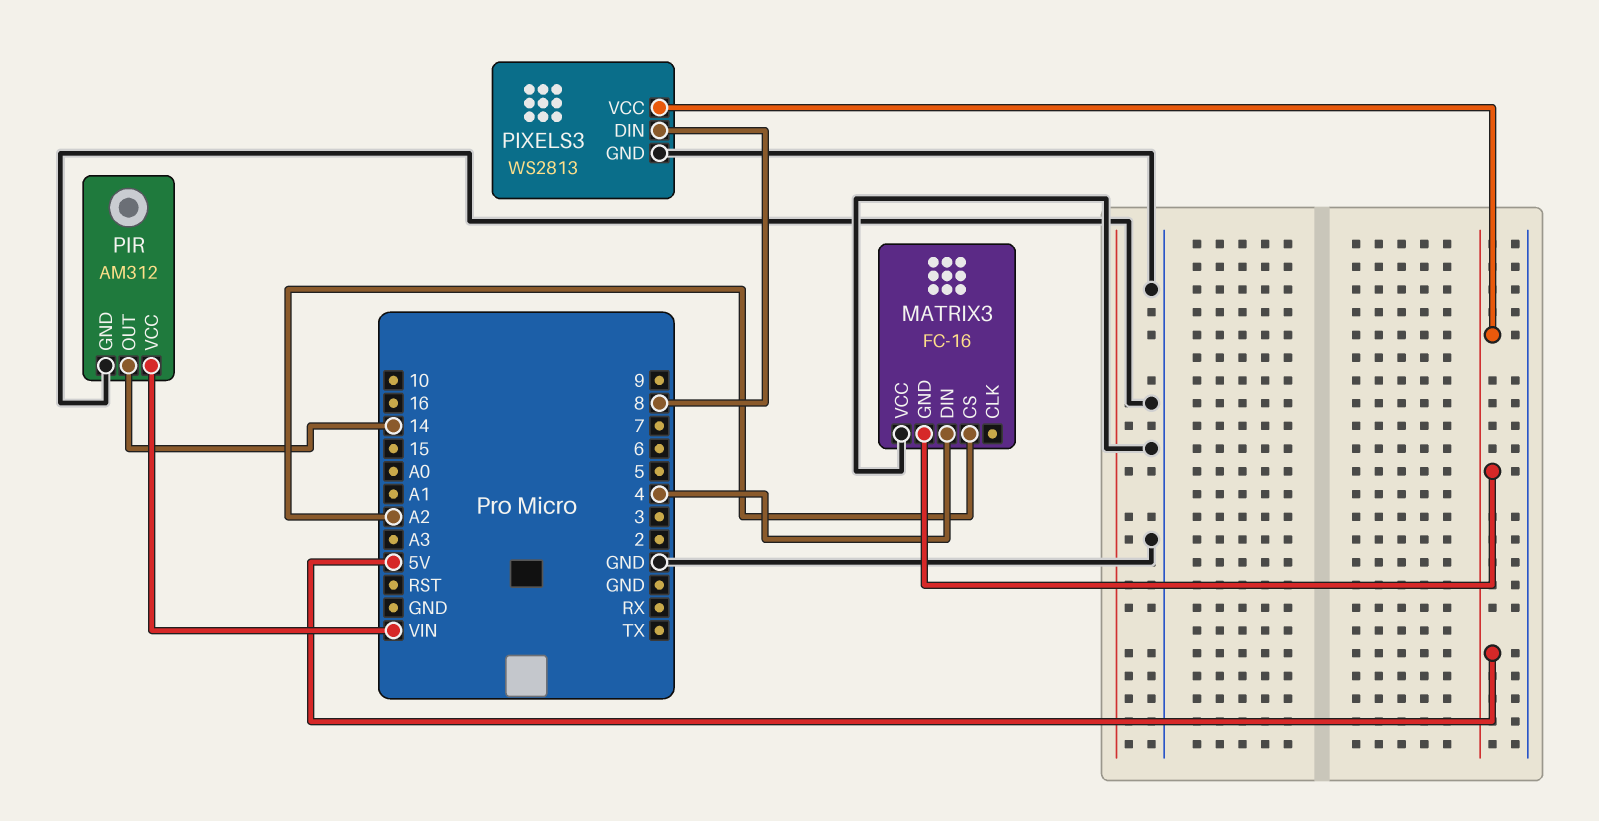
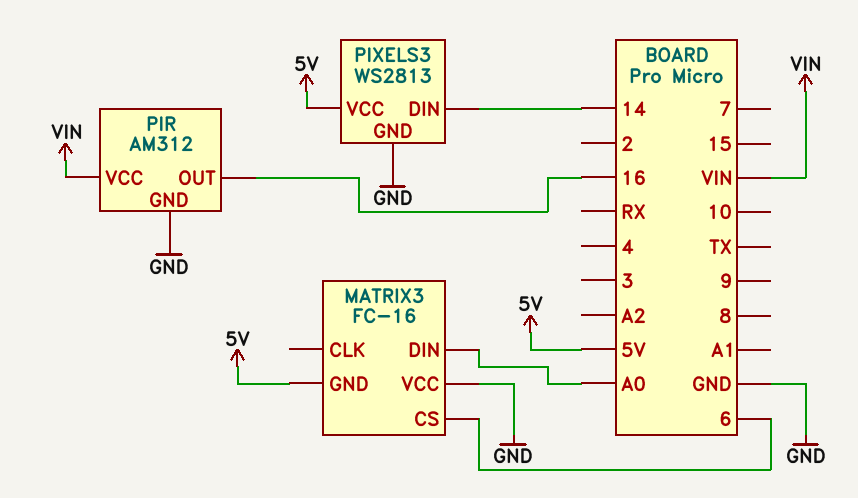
MATRIX3 pin CS: A2 -> 6
MATRIX3 pin DIN: 4 -> A0
PIR pin OUT: 14 -> 16
PIXELS3 pin DIN: 8 -> 14

